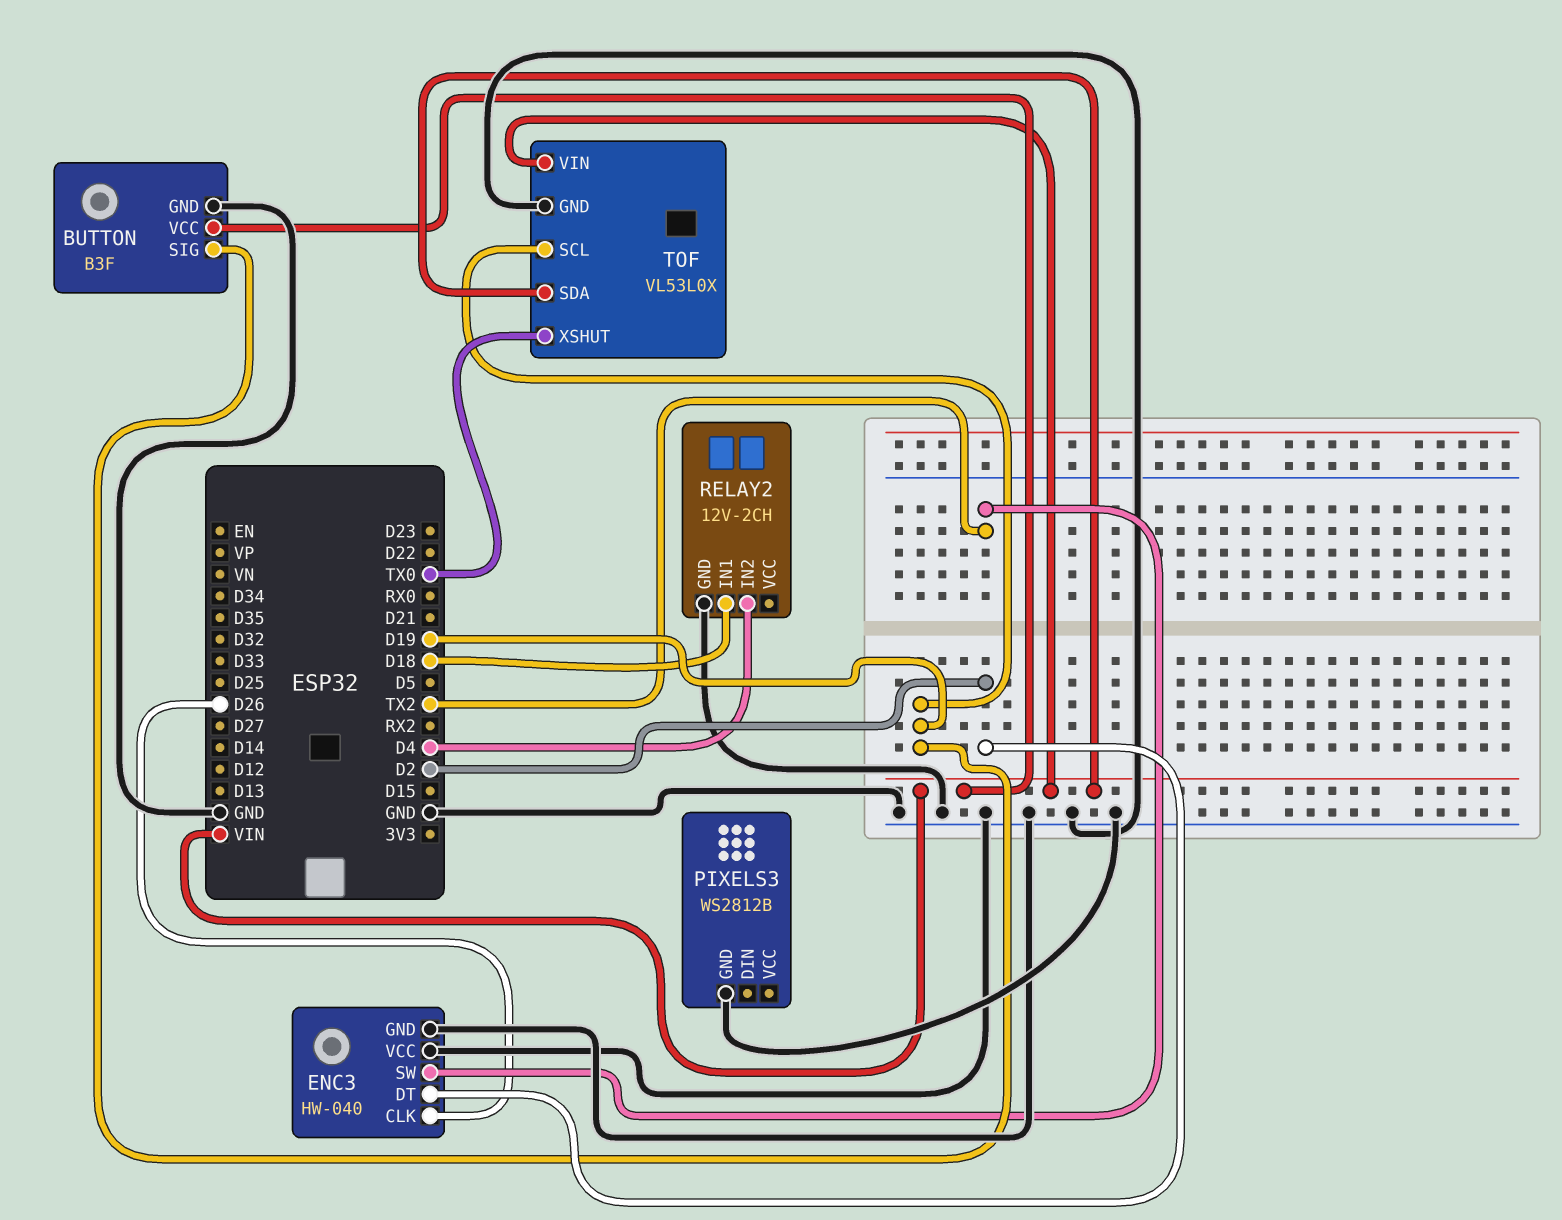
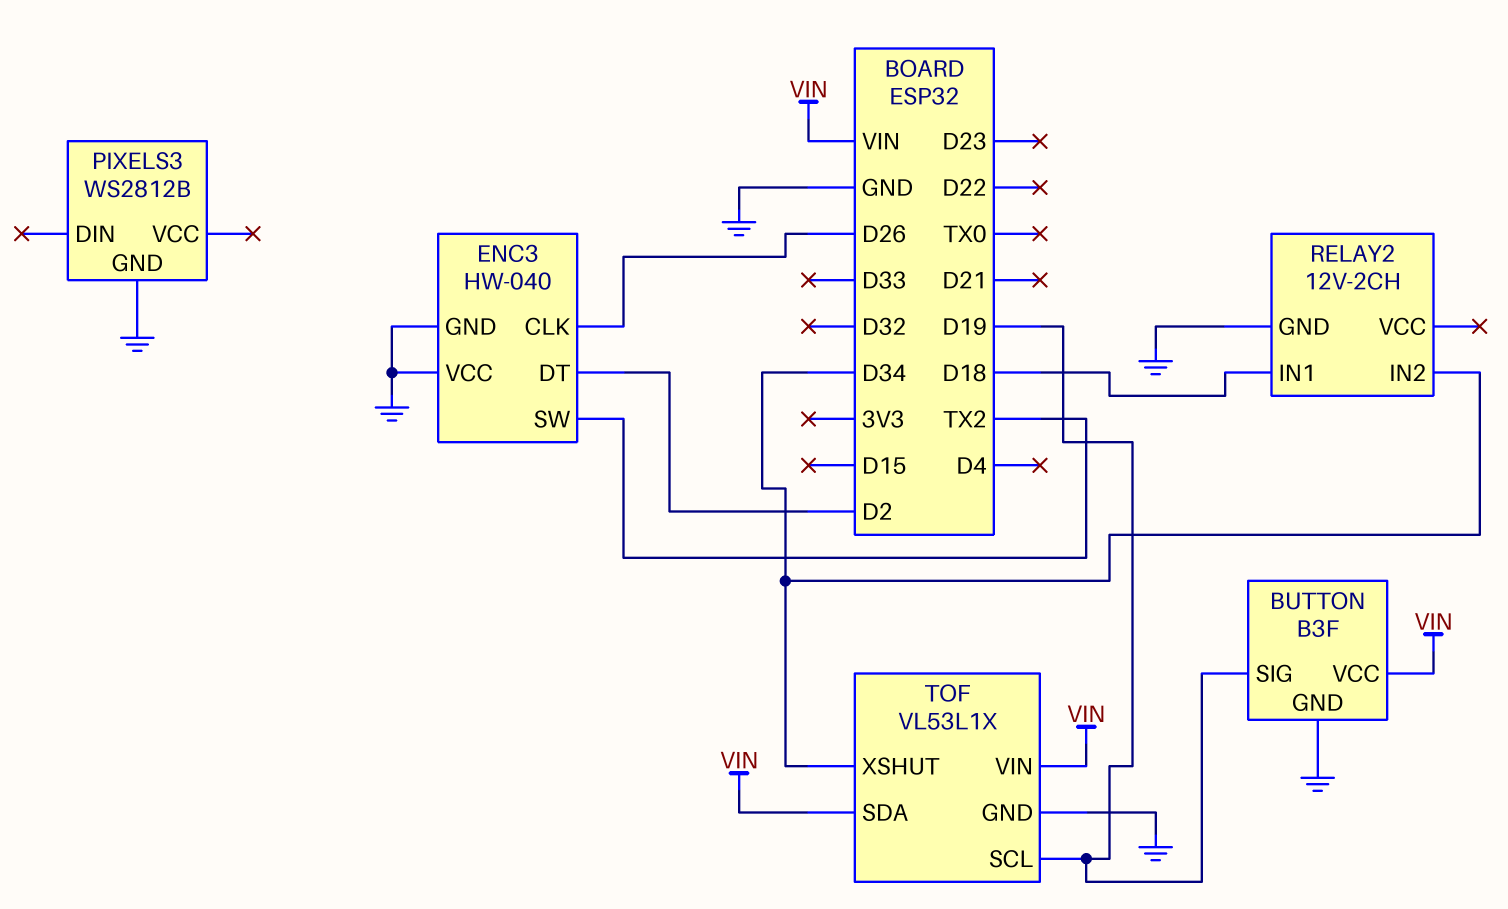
RELAY2 pin IN2: D4 -> D34
TOF: VL53L0X -> VL53L1X
TOF pin XSHUT: TX0 -> D34

